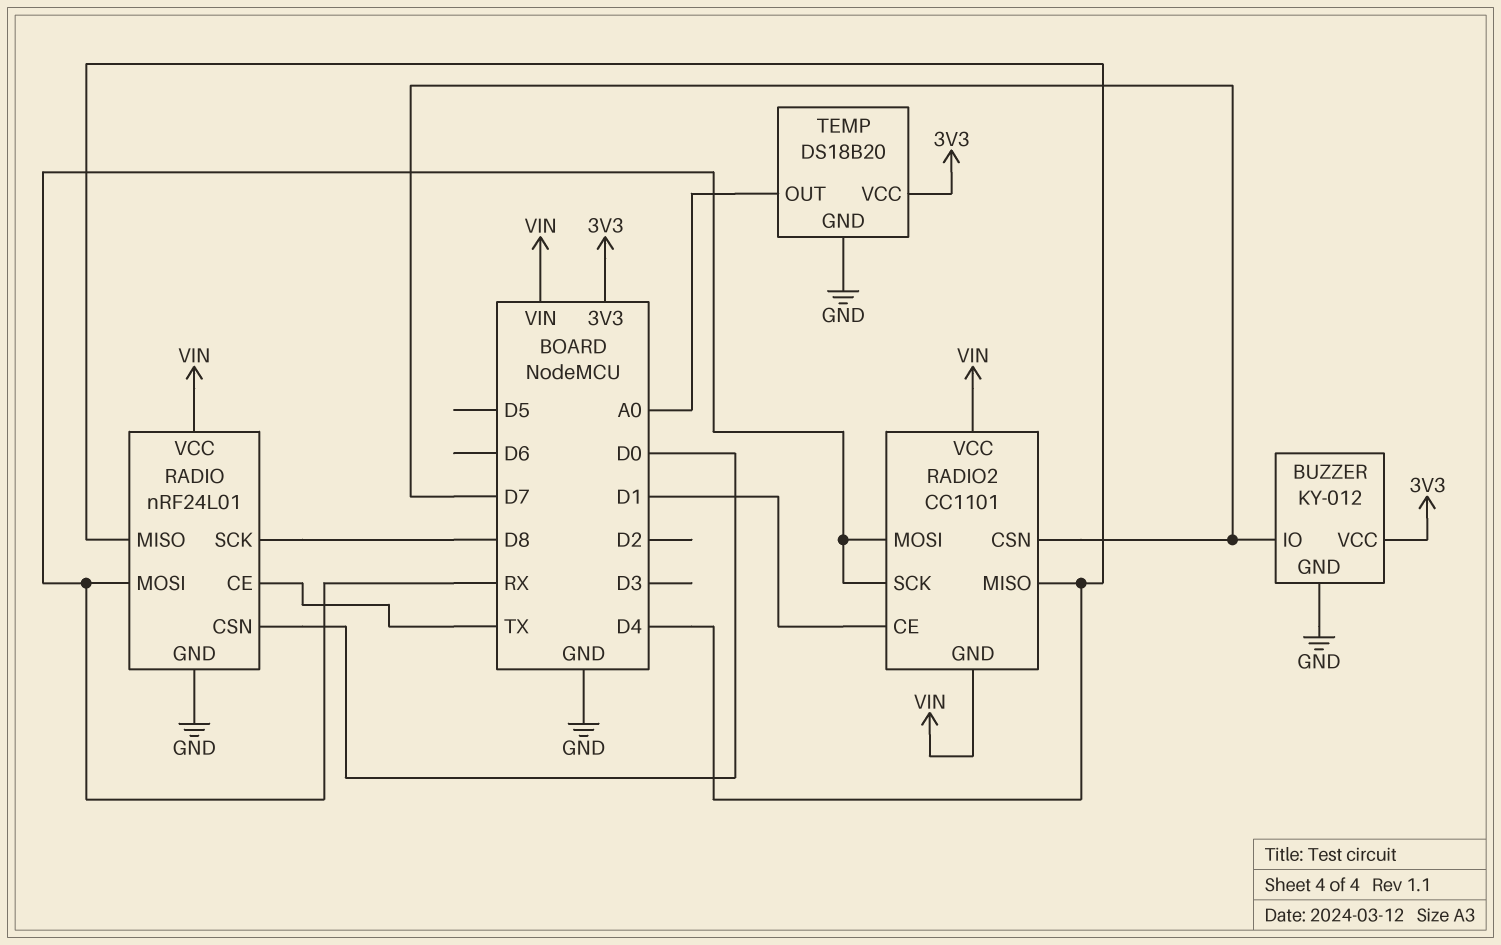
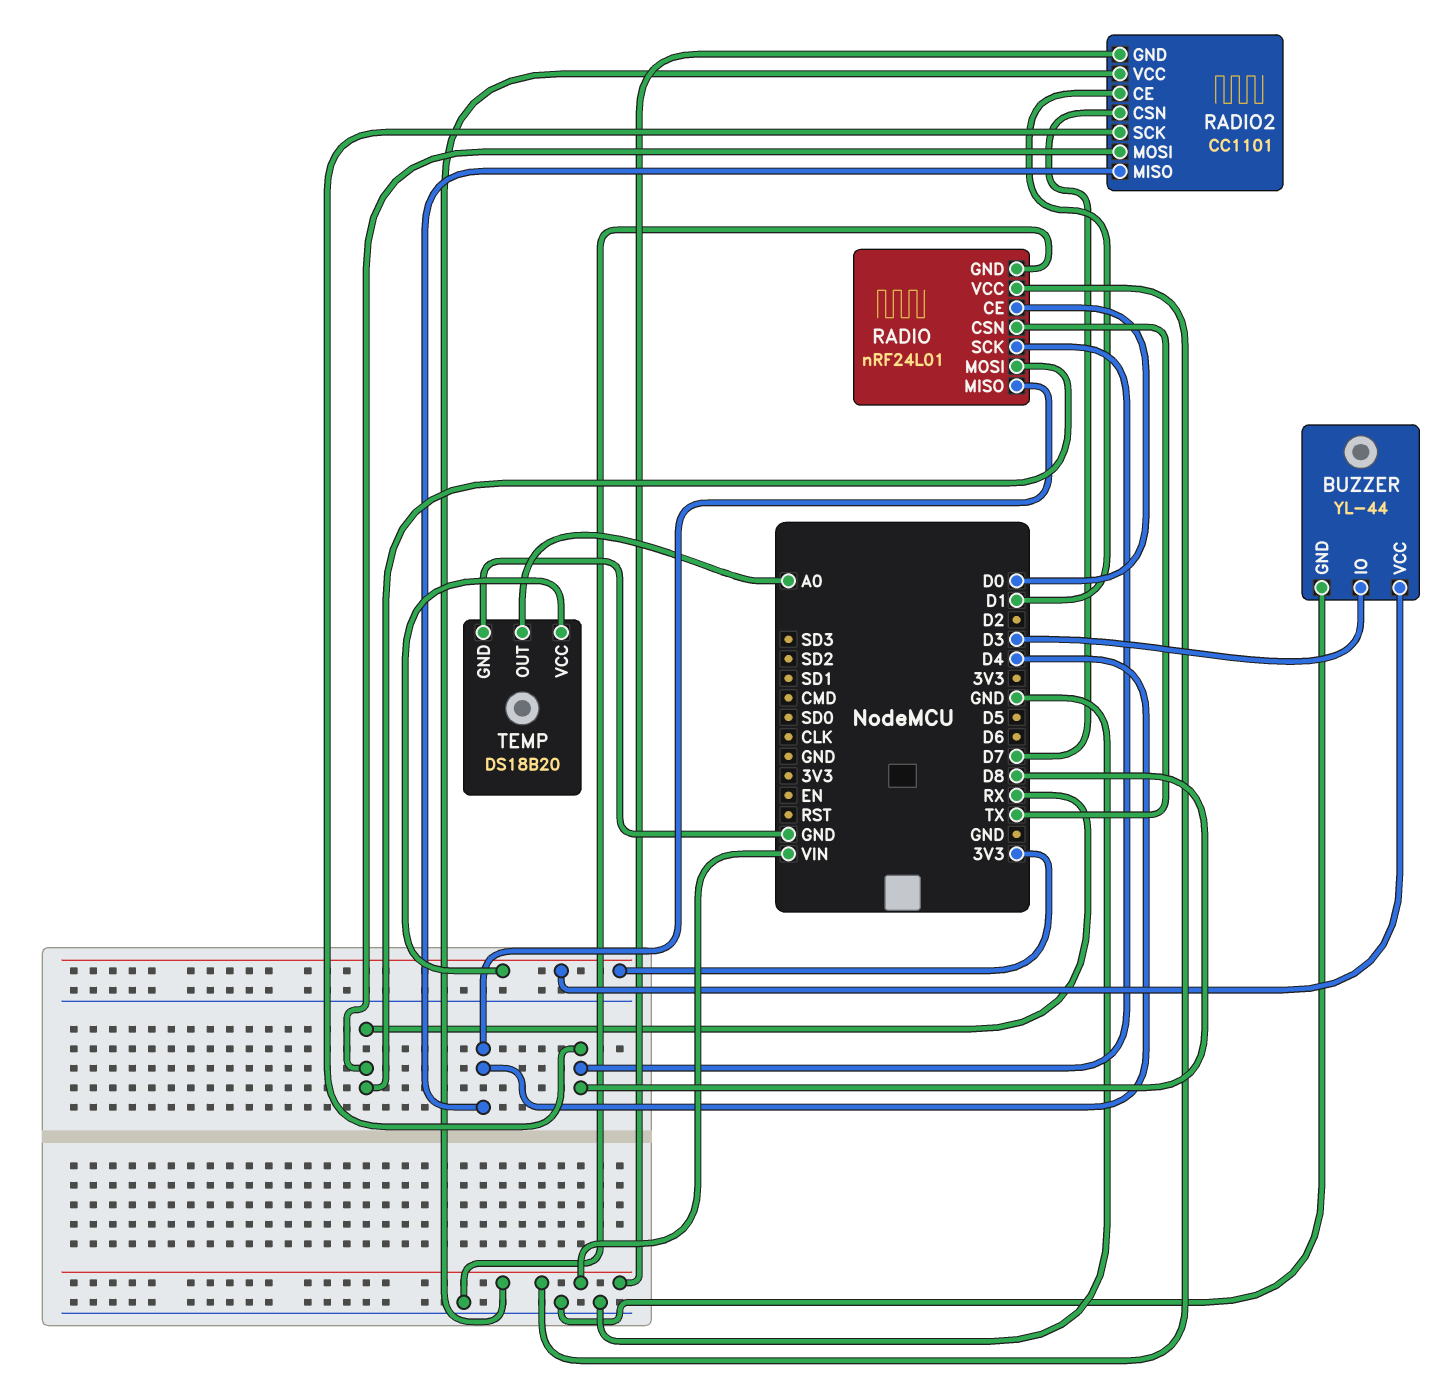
BUZZER: KY-012 -> YL-44
BUZZER pin IO: D7 -> D3
RADIO pin CE: TX -> D0
RADIO pin CSN: D0 -> TX
RADIO2 pin SCK: RX -> D8

